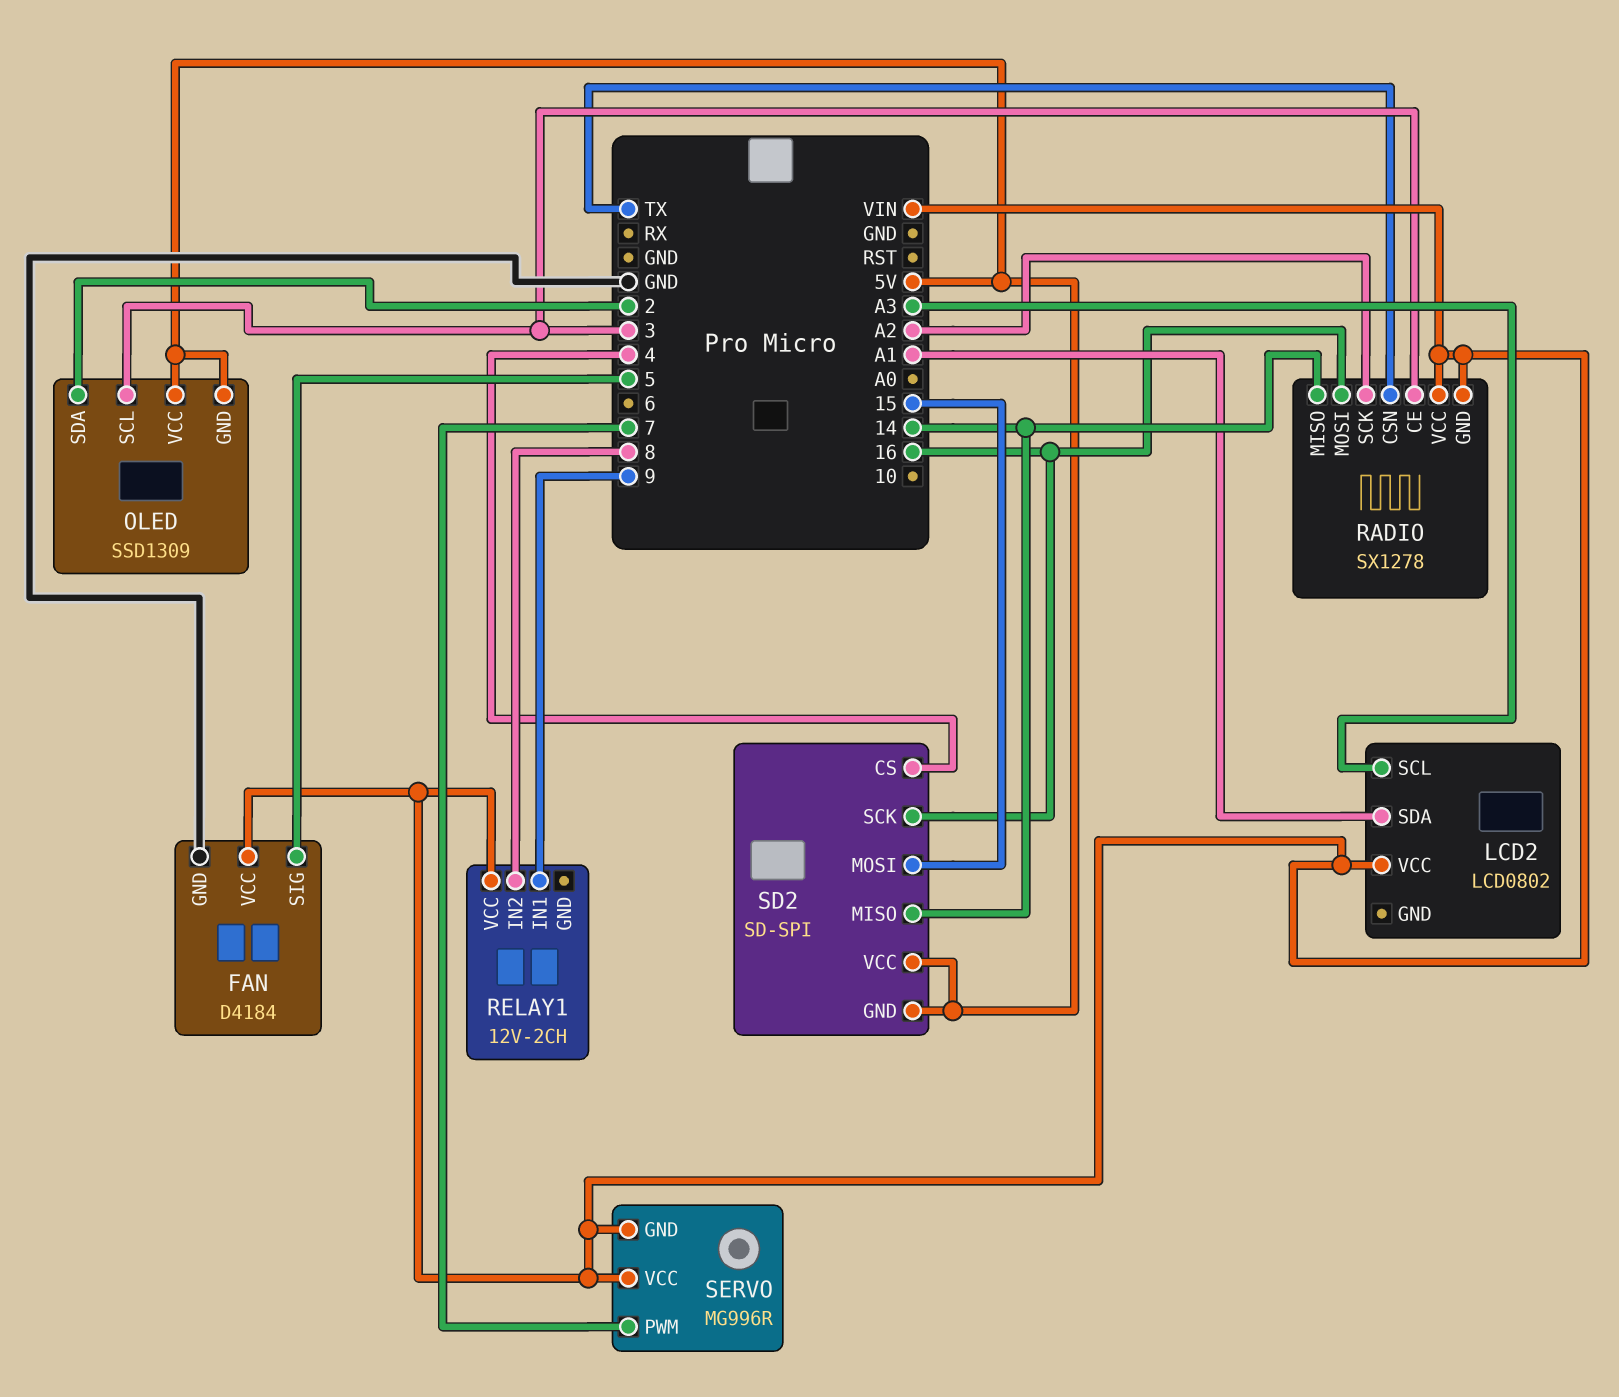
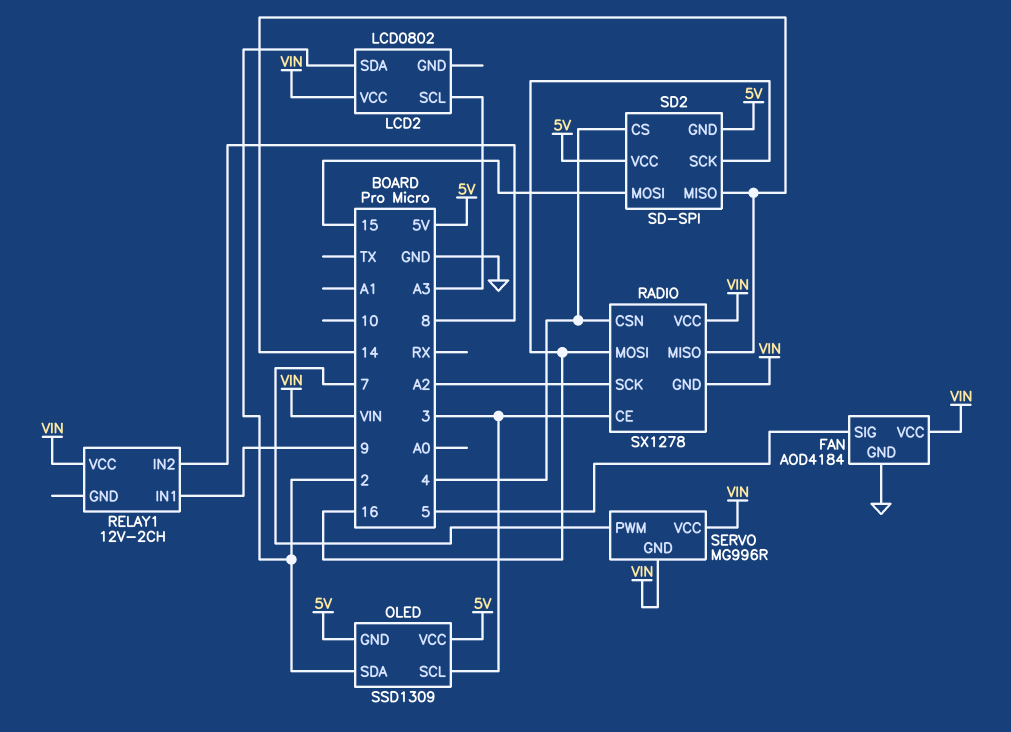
FAN: D4184 -> AOD4184
LCD2 pin SDA: A1 -> 2
RADIO pin CSN: TX -> 4

